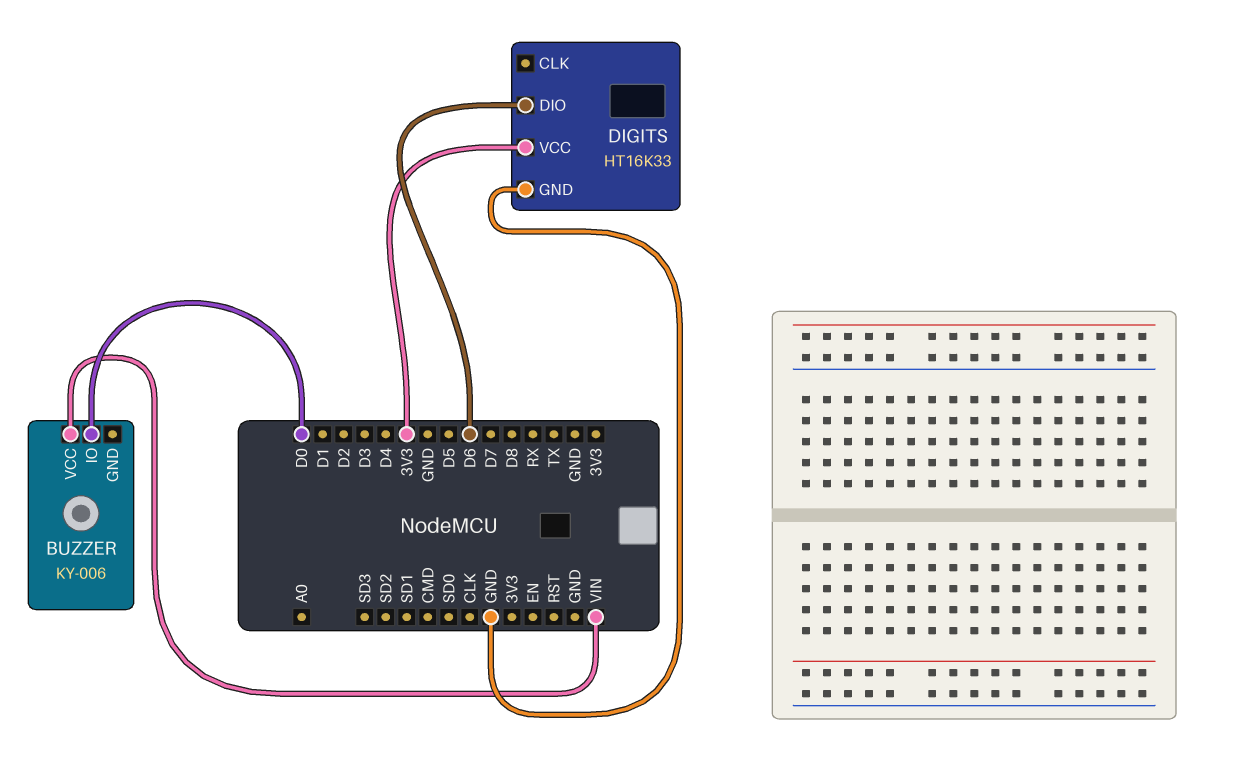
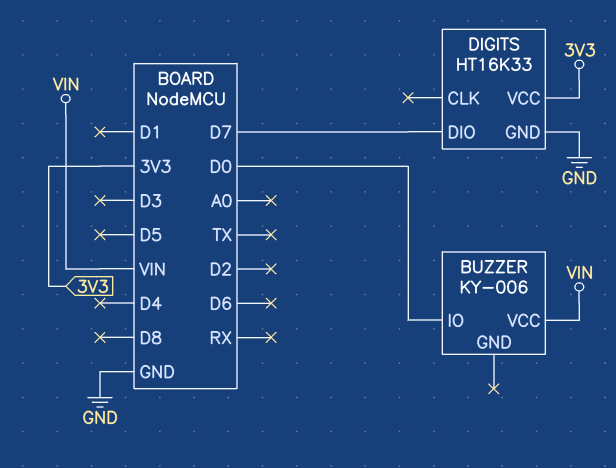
DIGITS pin DIO: D6 -> D7

